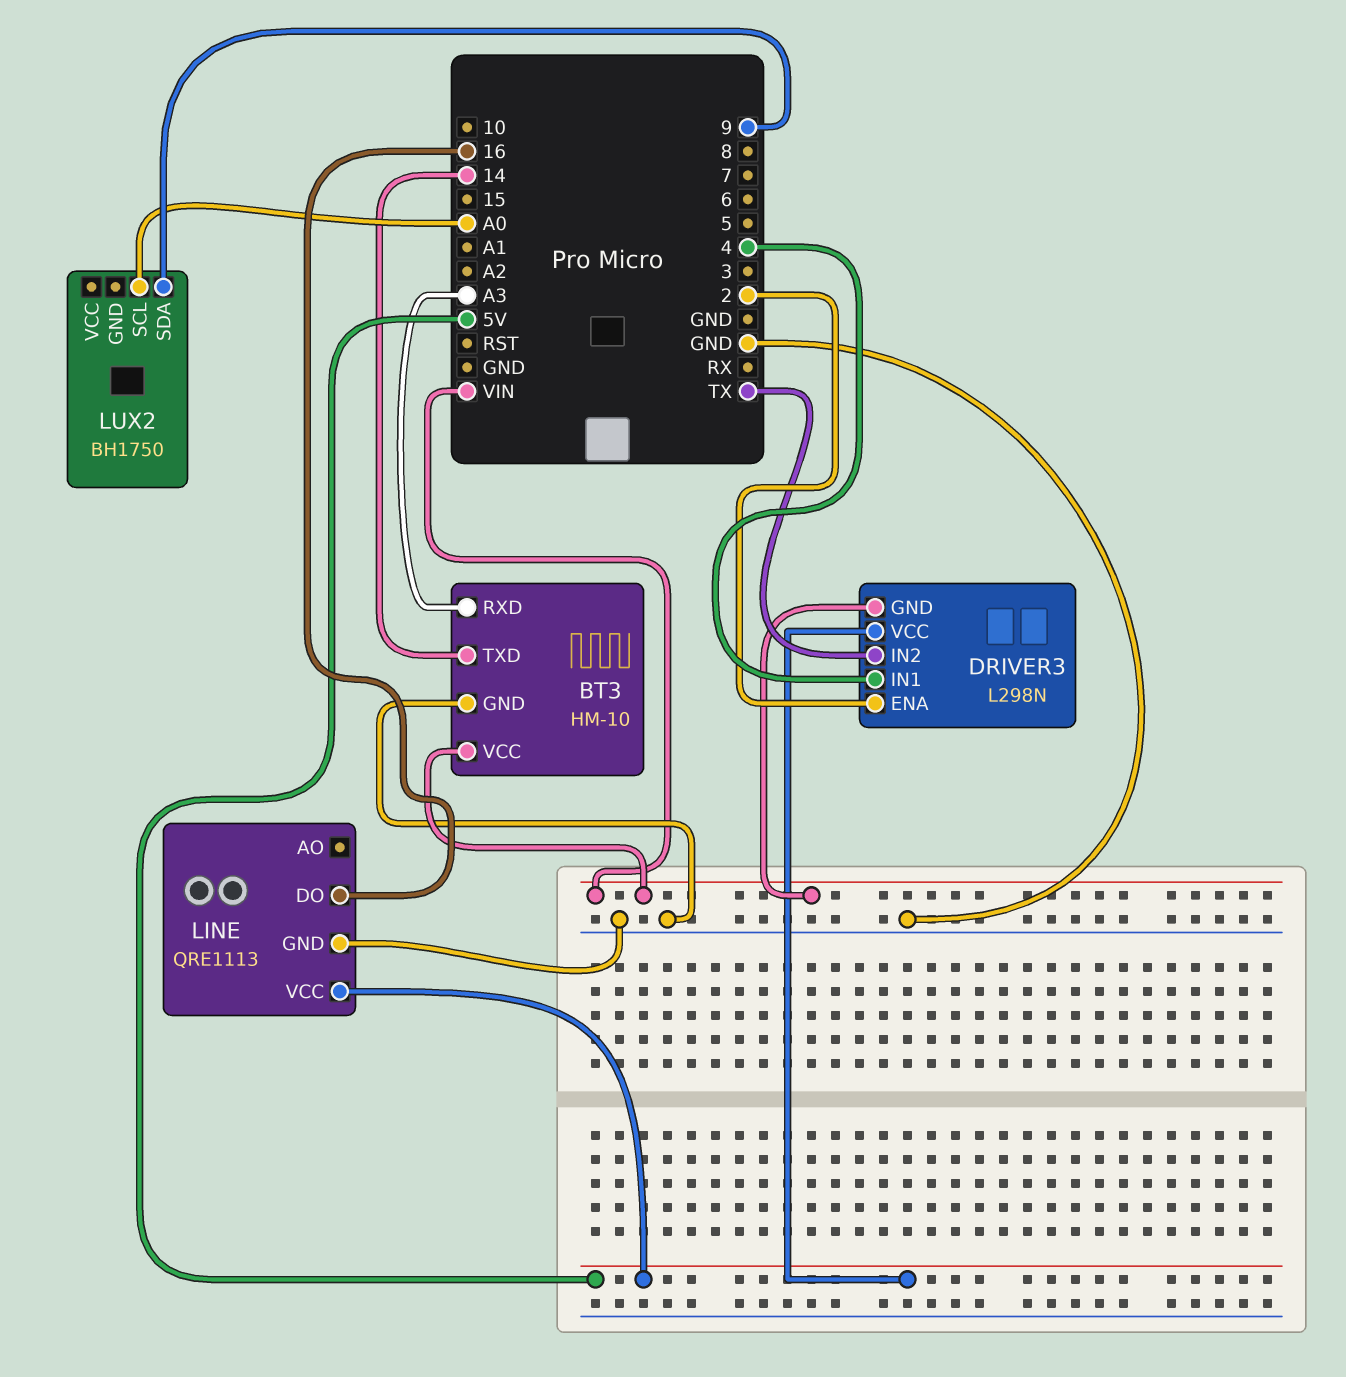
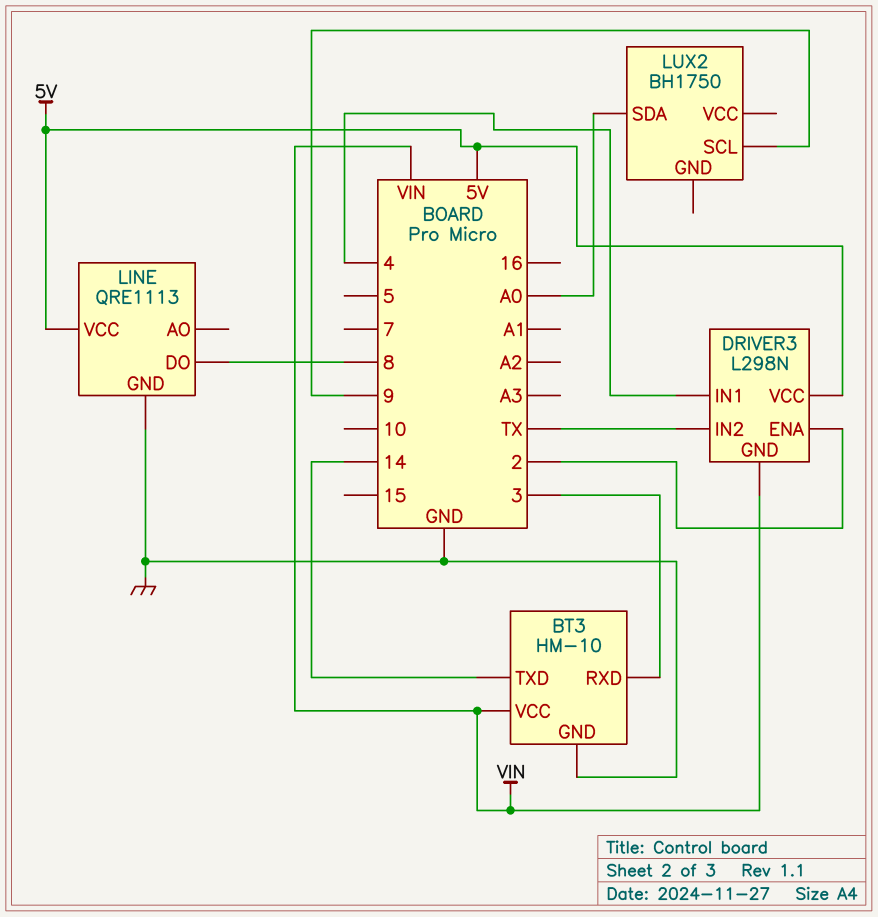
BT3 pin RXD: A3 -> 3
LINE pin DO: 16 -> 8
LUX2 pin SCL: A0 -> 9
LUX2 pin SDA: 9 -> A0

